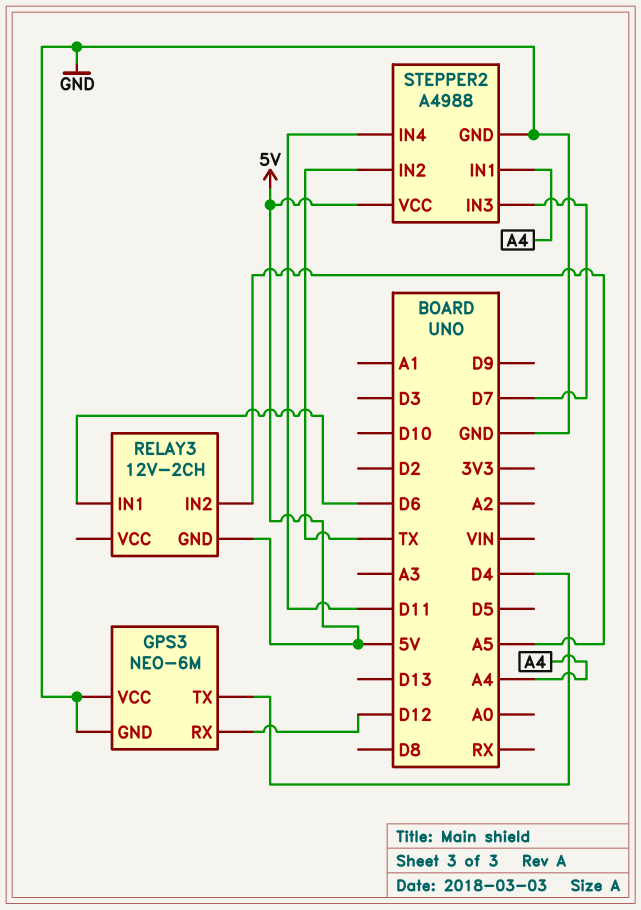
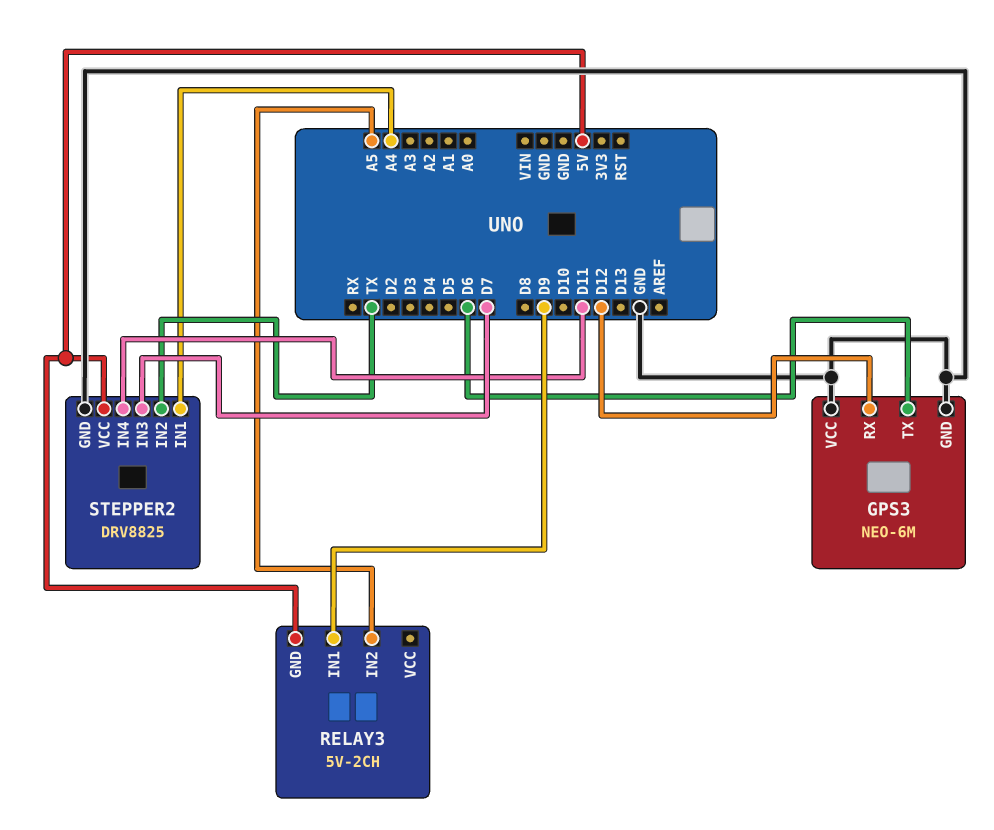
GPS3 pin TX: D4 -> D6
RELAY3: 12V-2CH -> 5V-2CH
RELAY3 pin IN1: D6 -> D9
STEPPER2: A4988 -> DRV8825

